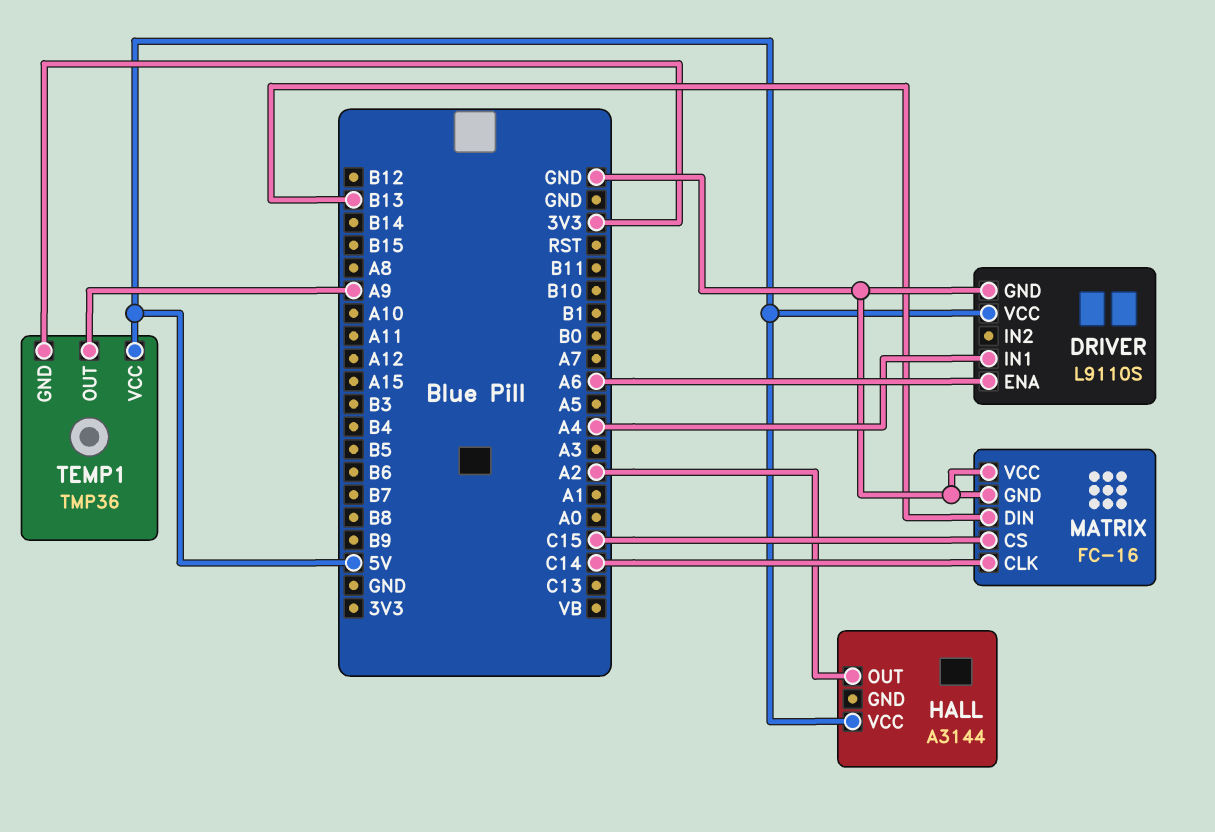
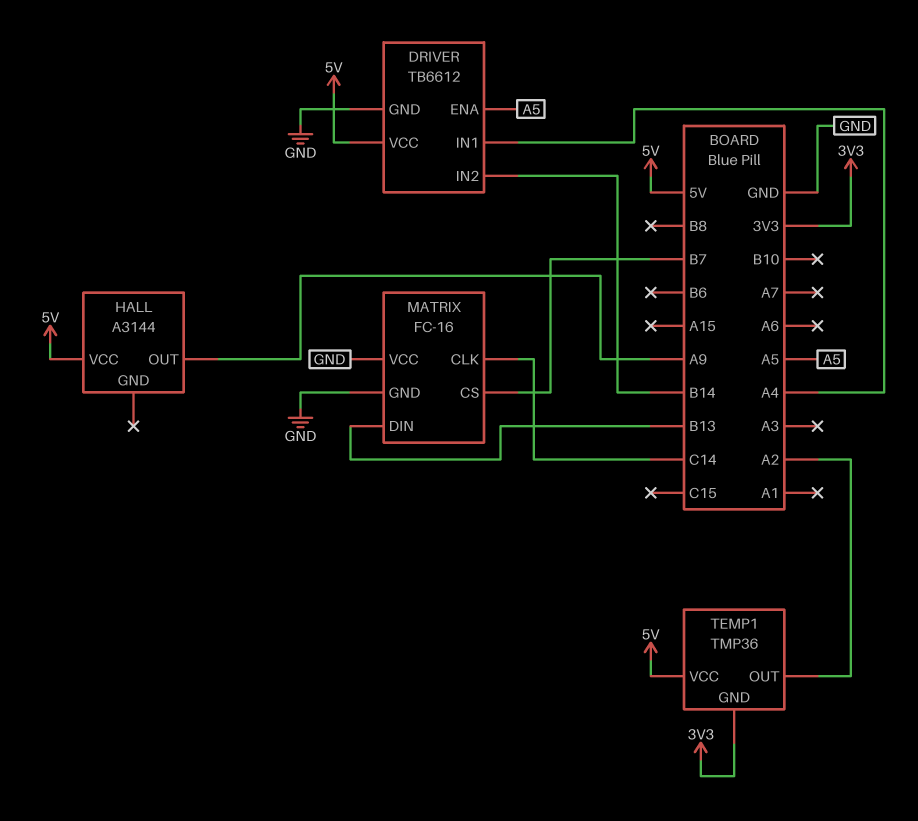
DRIVER: L9110S -> TB6612
DRIVER pin ENA: A6 -> A5
DRIVER pin IN2: none -> B14
HALL pin OUT: A2 -> A9
MATRIX pin CS: C15 -> B7
TEMP1 pin OUT: A9 -> A2

